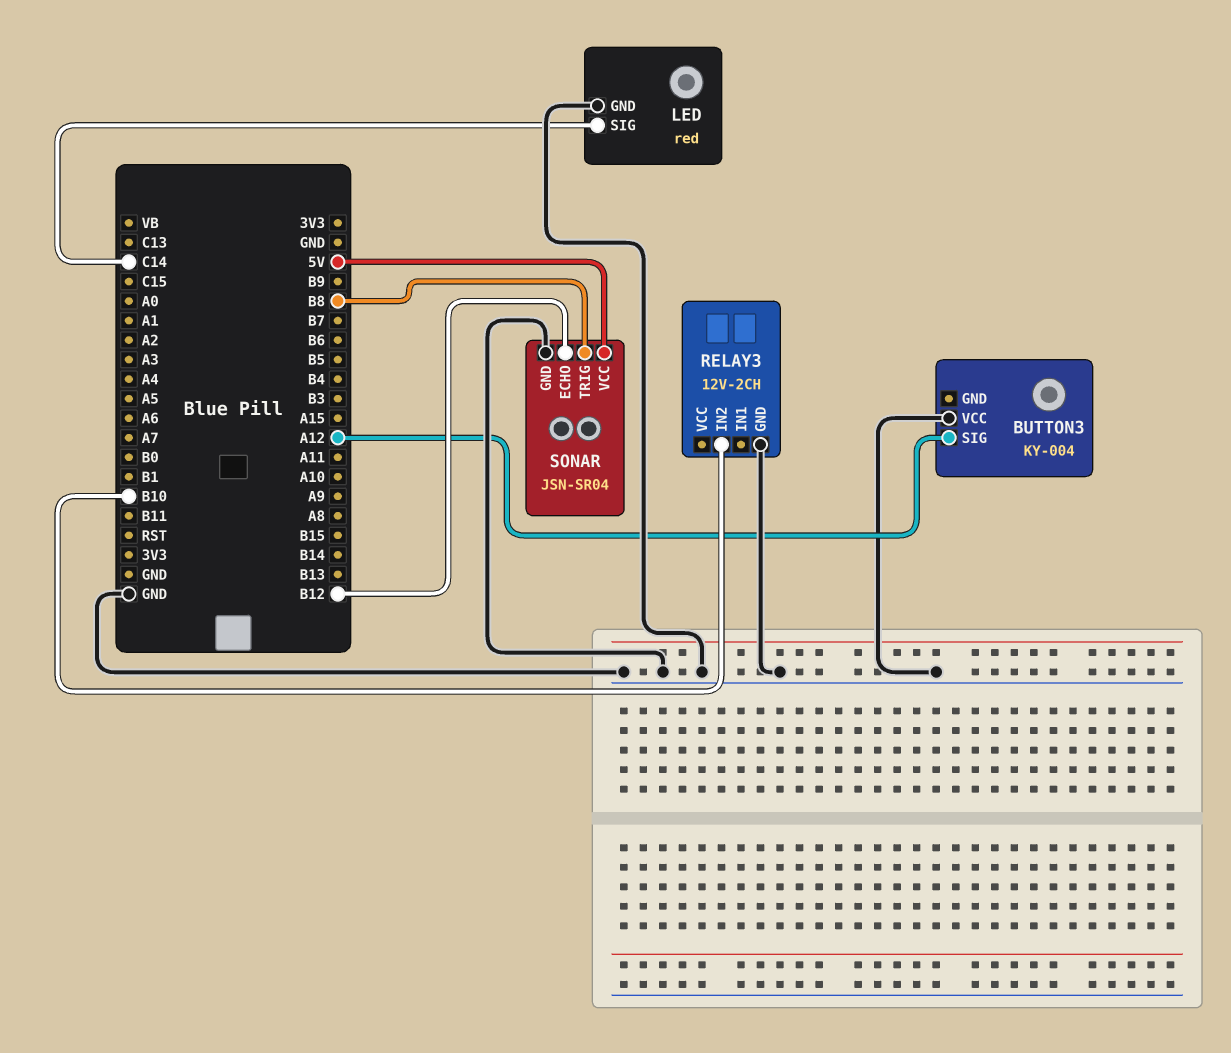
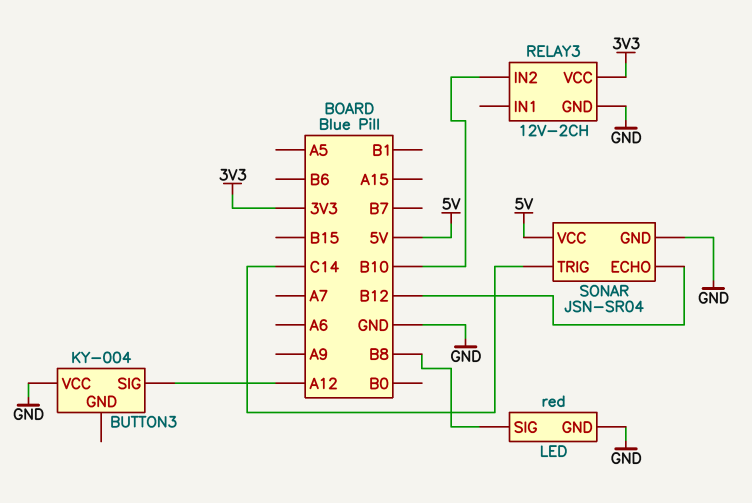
LED pin SIG: C14 -> B8
RELAY3 pin VCC: none -> 3V3
SONAR pin TRIG: B8 -> C14

